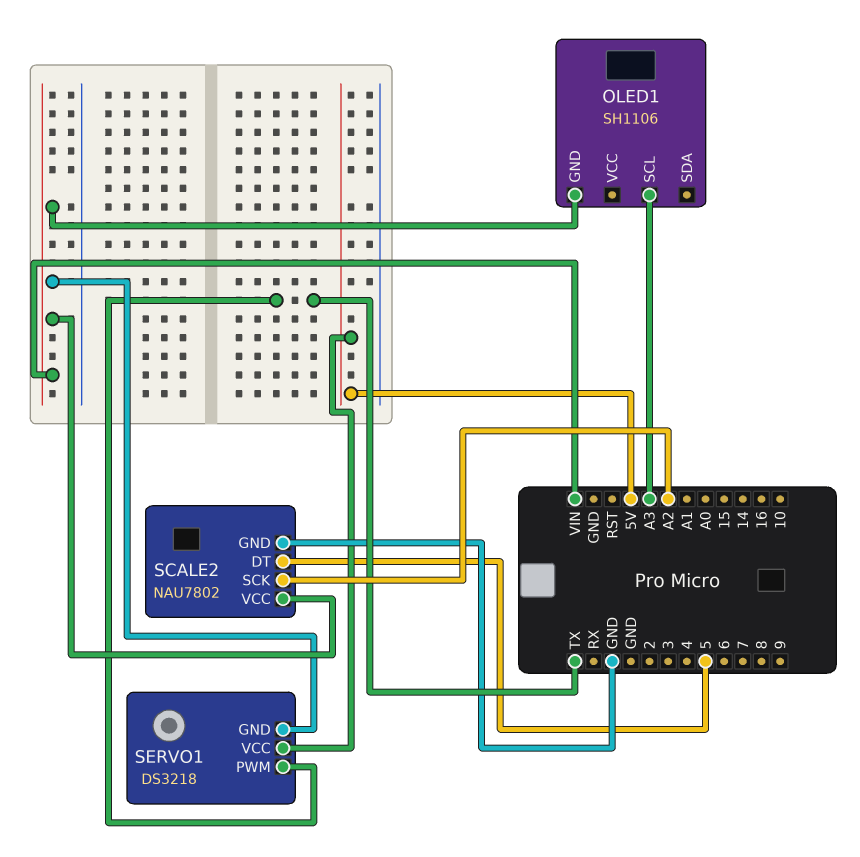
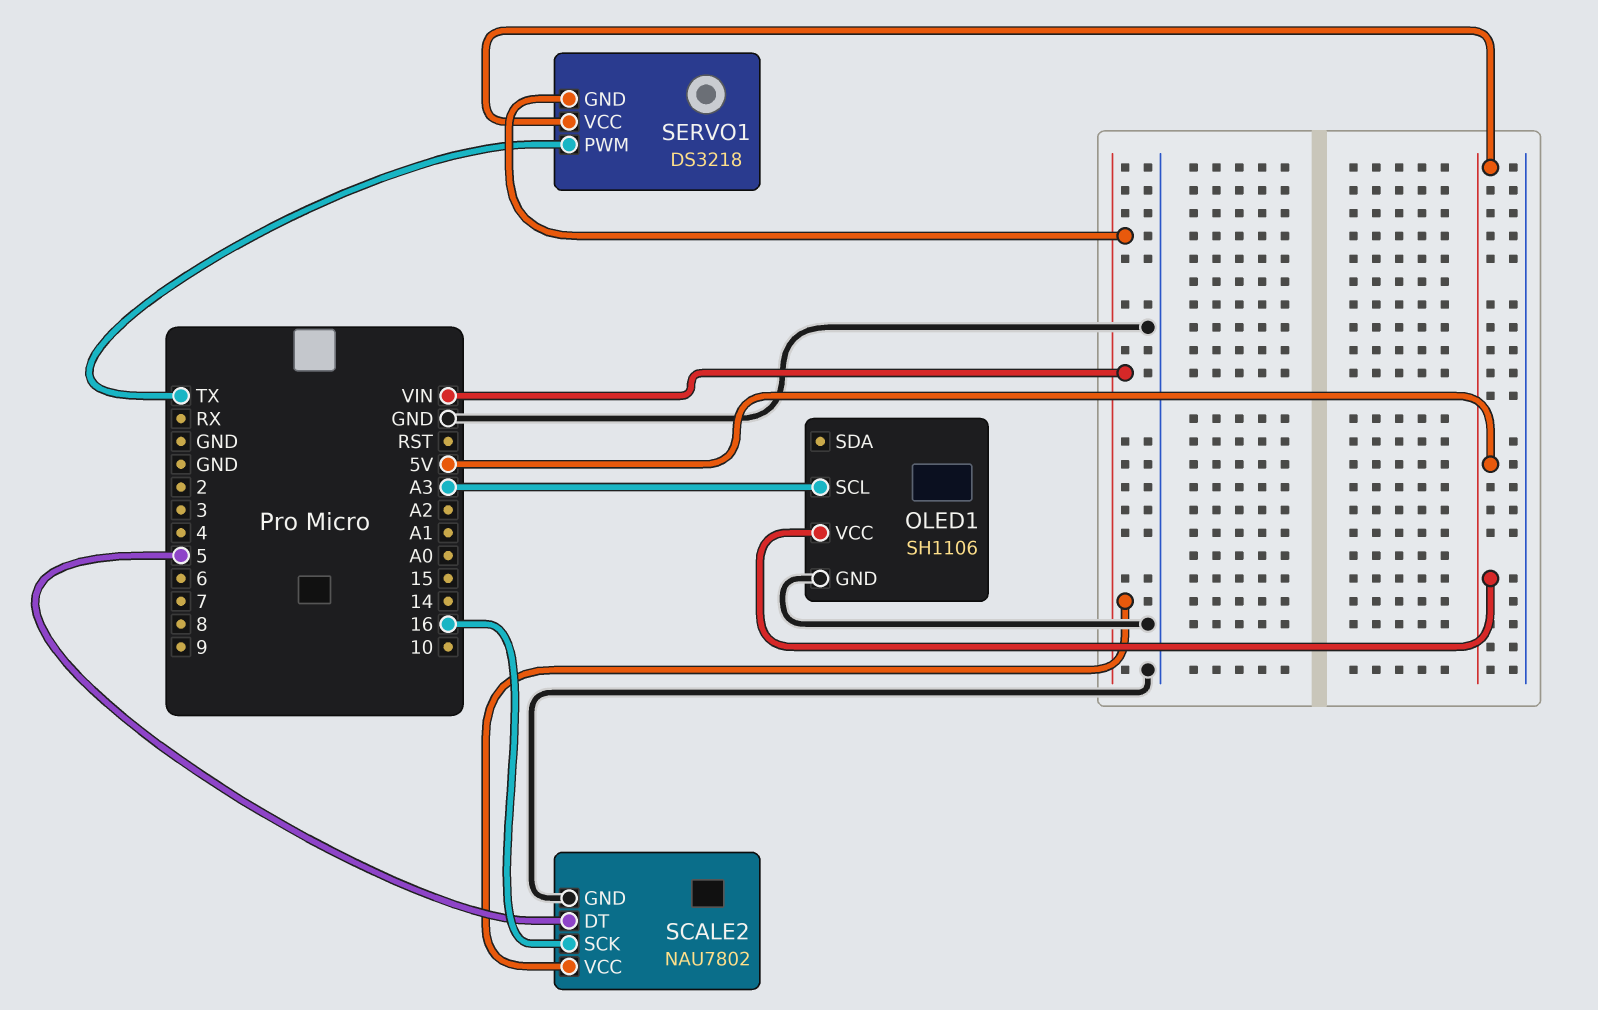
OLED1 pin GND: VIN -> GND
OLED1 pin VCC: none -> 5V
SCALE2 pin SCK: A2 -> 16

